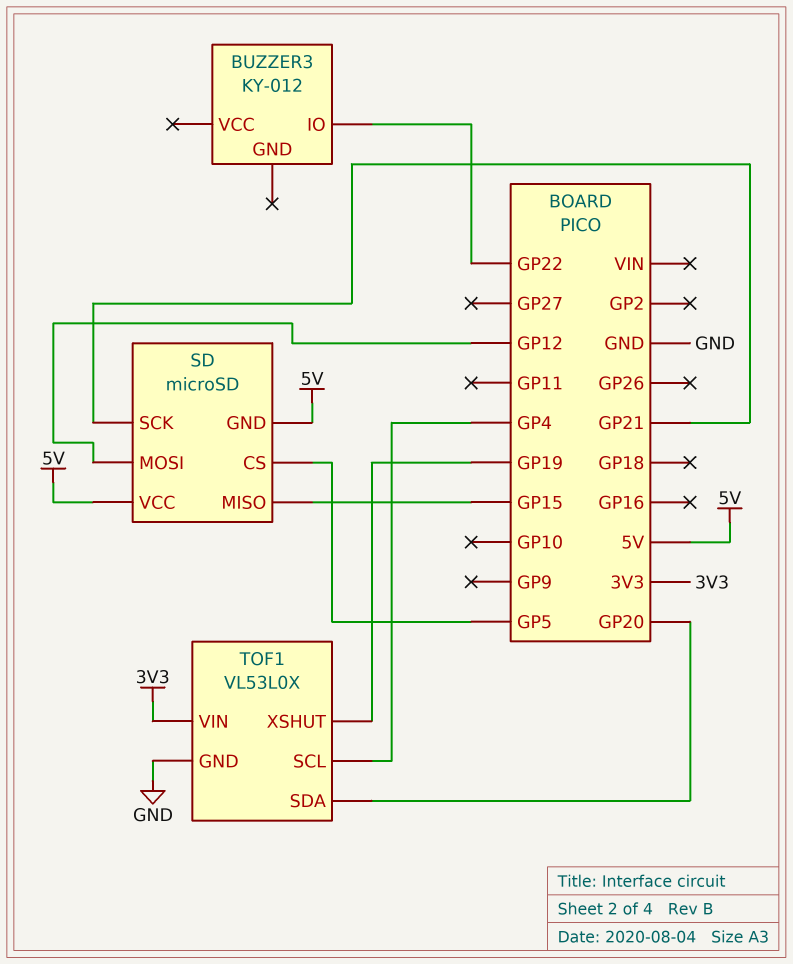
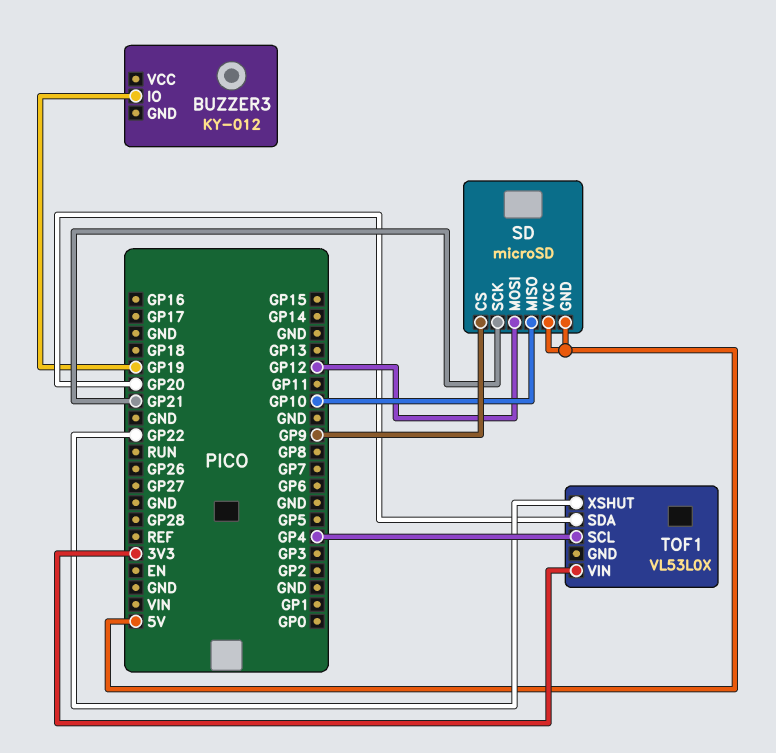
BUZZER3 pin IO: GP22 -> GP19
SD pin CS: GP5 -> GP9
SD pin MISO: GP15 -> GP10
TOF1 pin GND: GND -> none
TOF1 pin XSHUT: GP19 -> GP22

